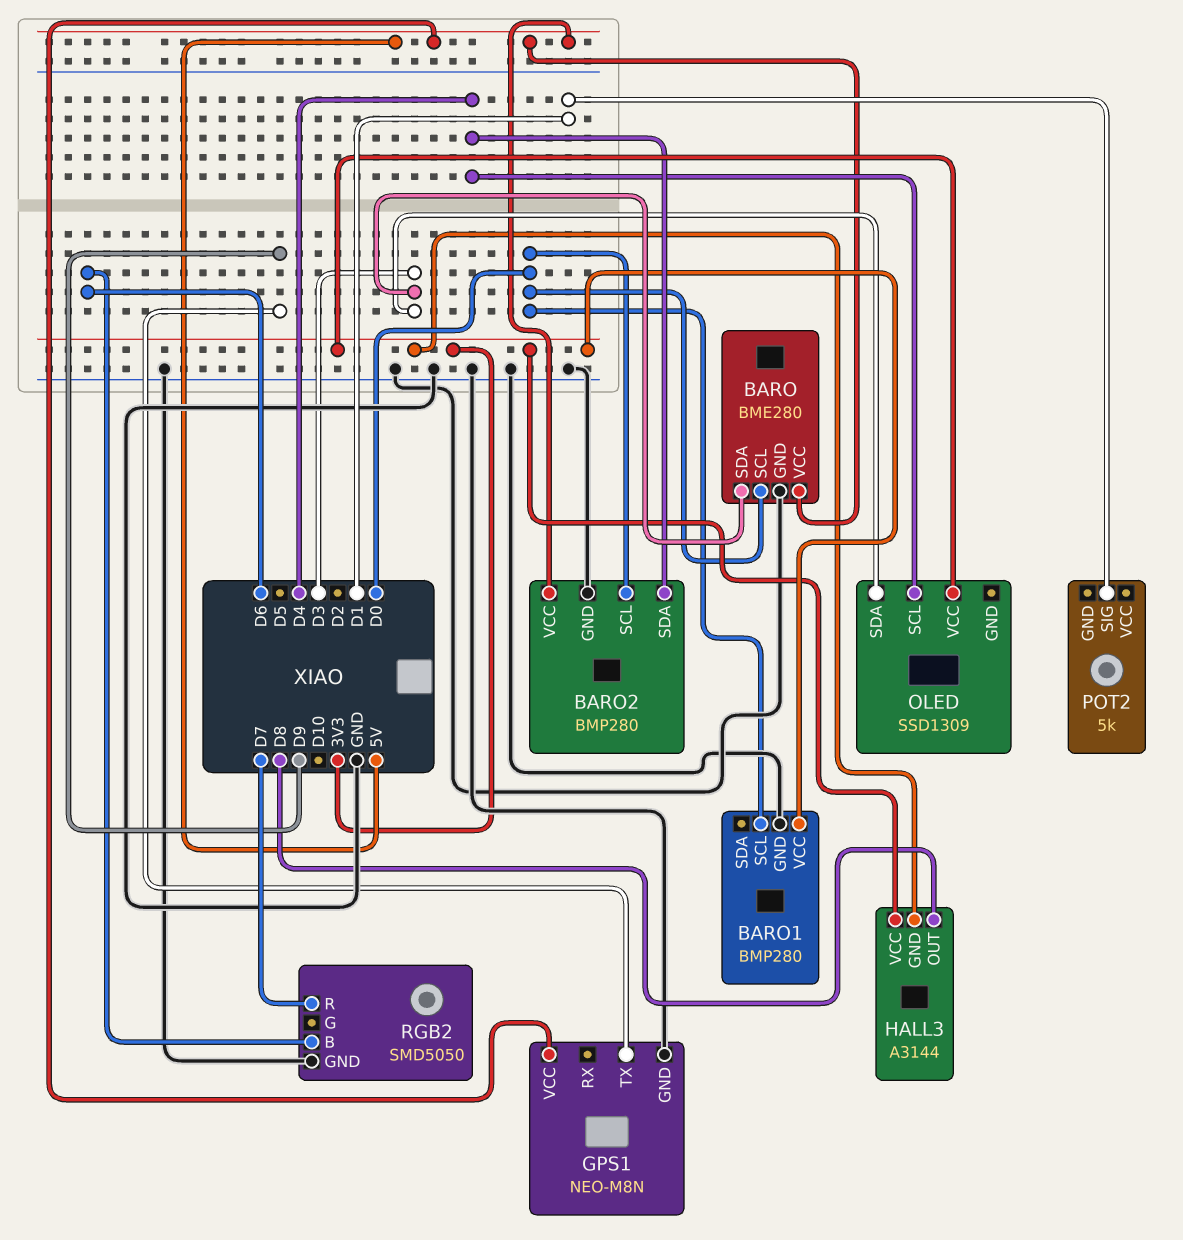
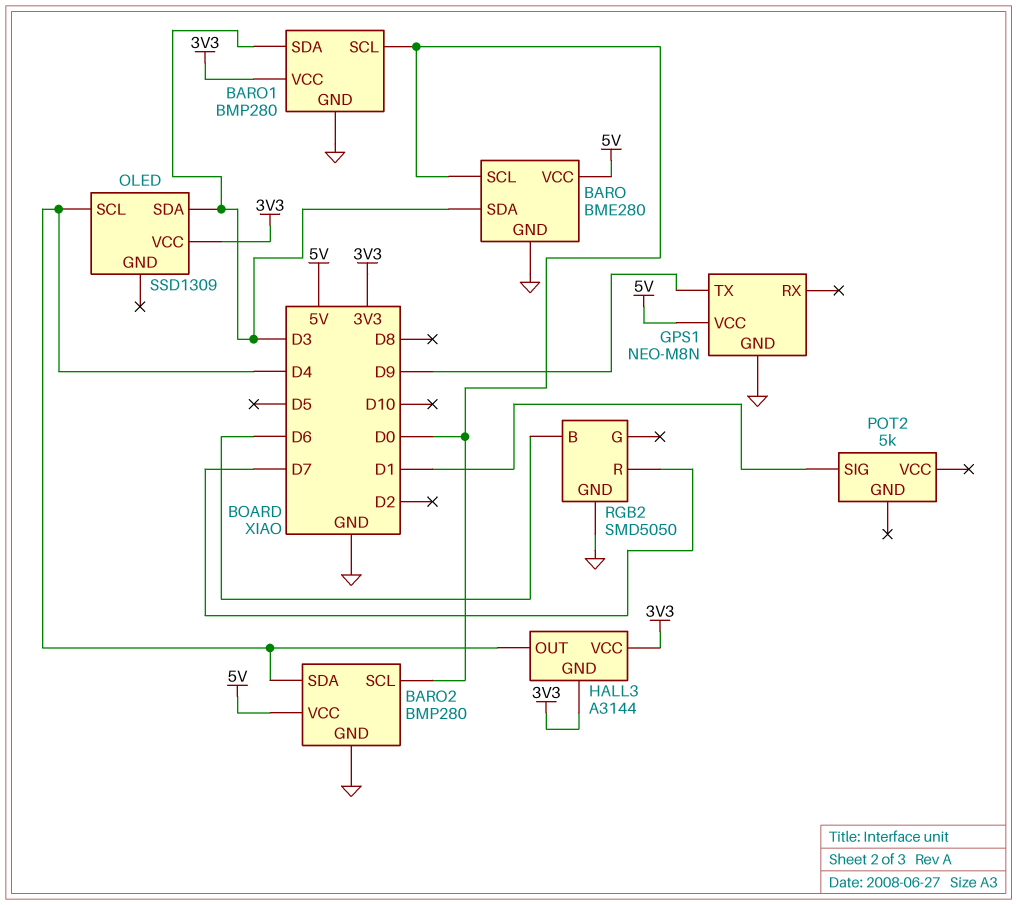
BARO1 pin SDA: none -> D3
HALL3 pin OUT: D8 -> D4

